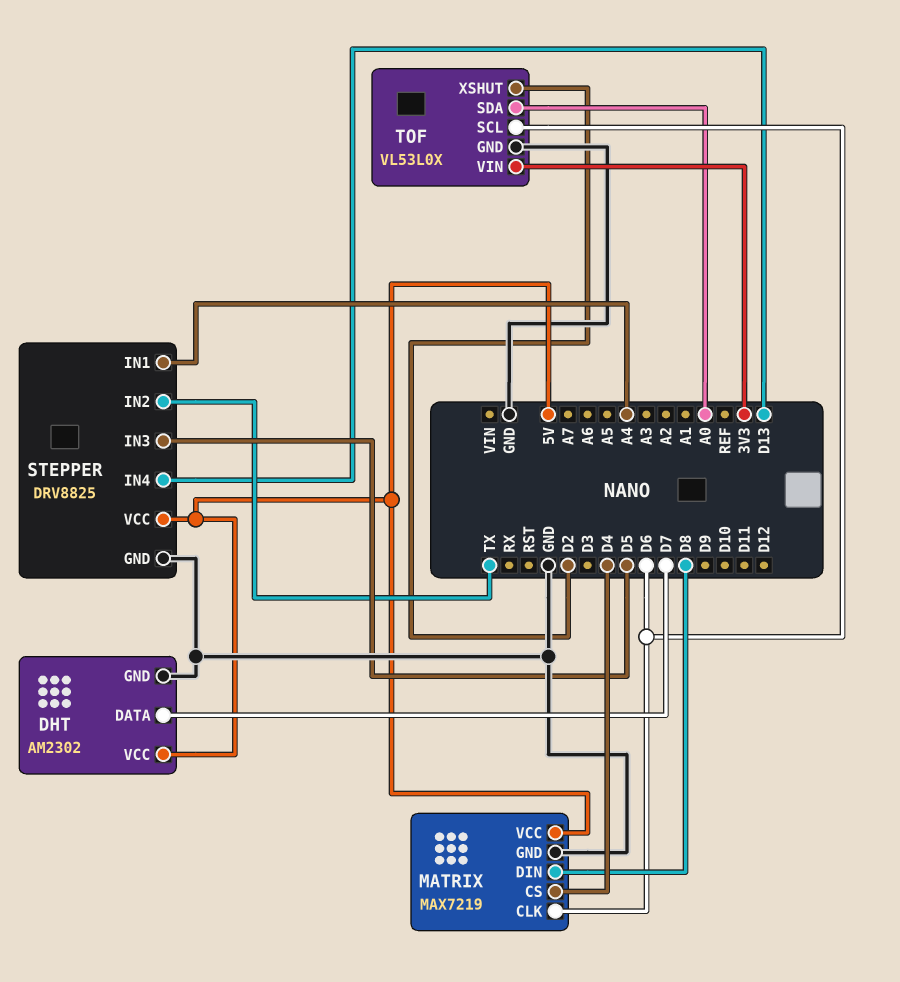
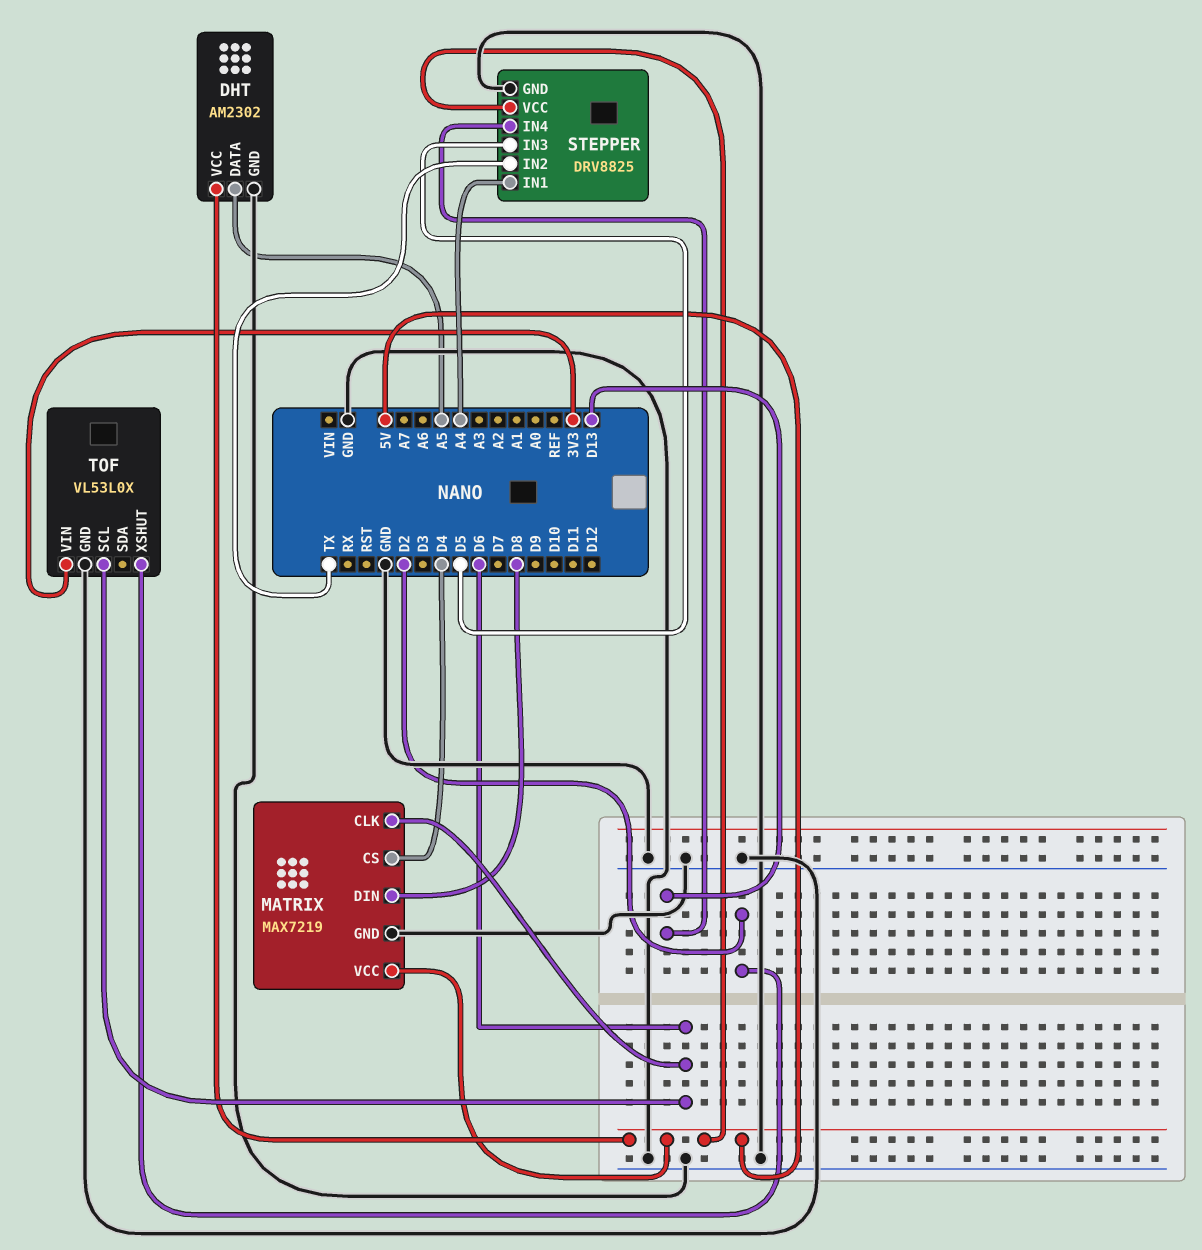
DHT pin DATA: D7 -> A5
TOF pin SDA: A0 -> none

